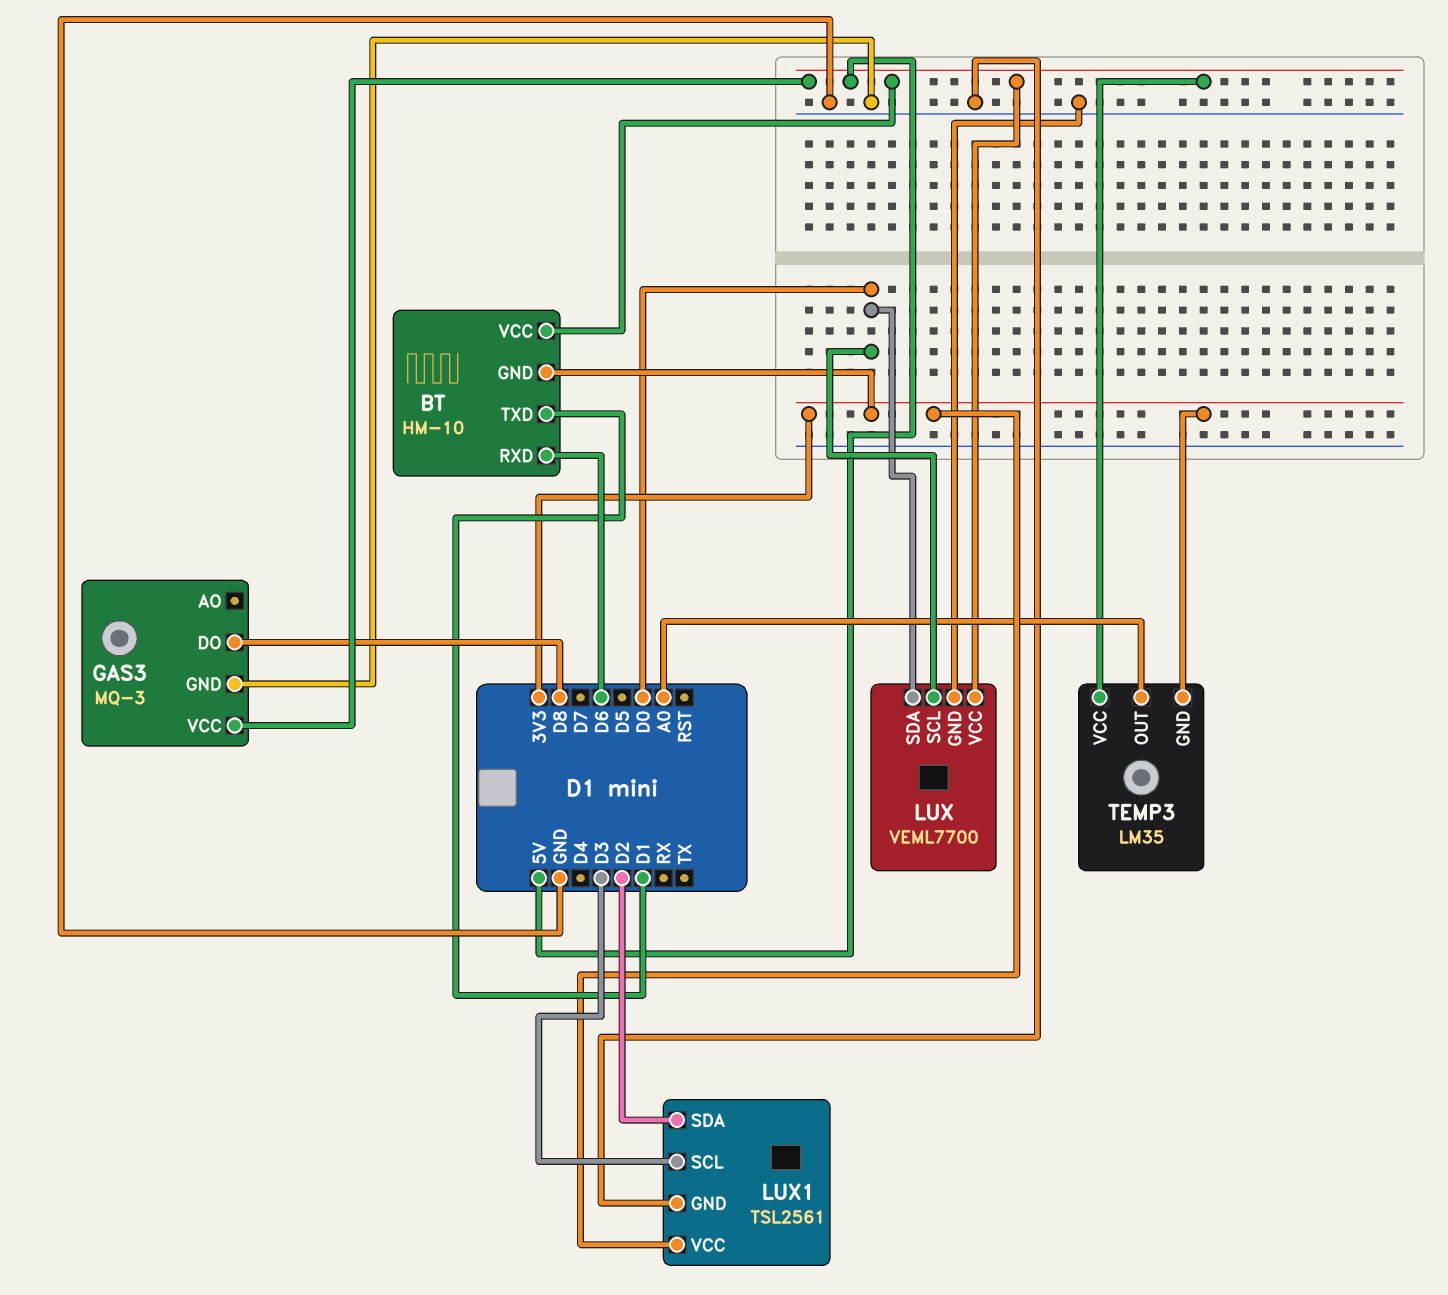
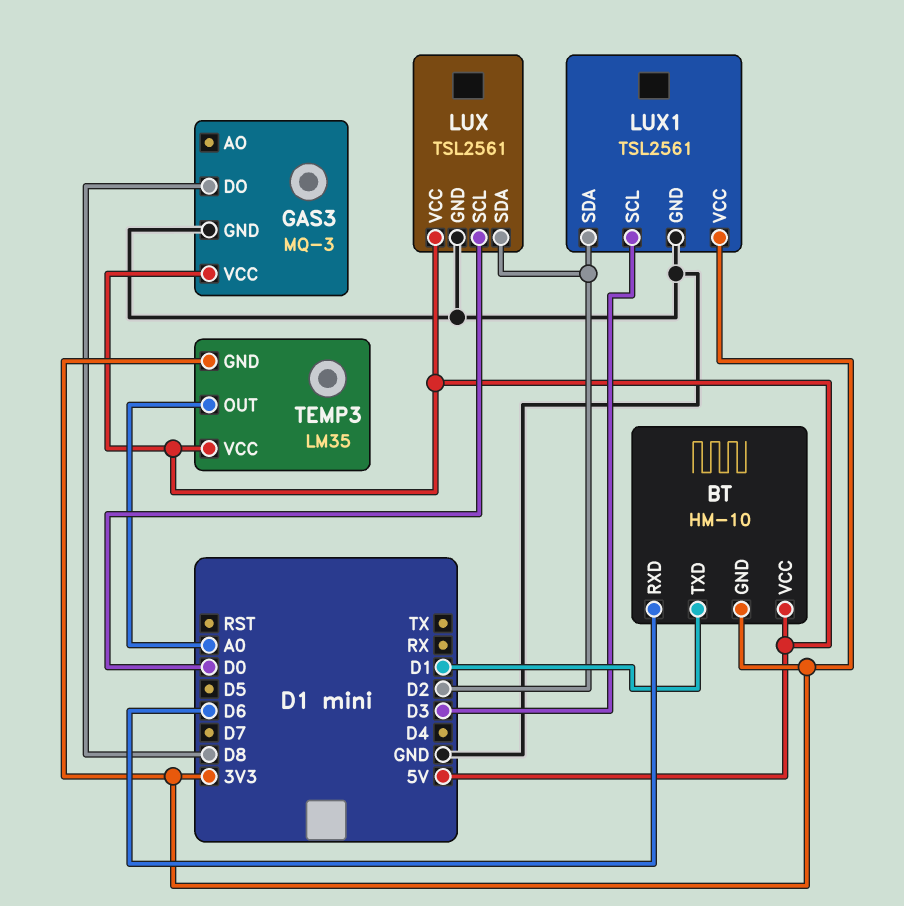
LUX: VEML7700 -> TSL2561
LUX pin SDA: D0 -> D2

